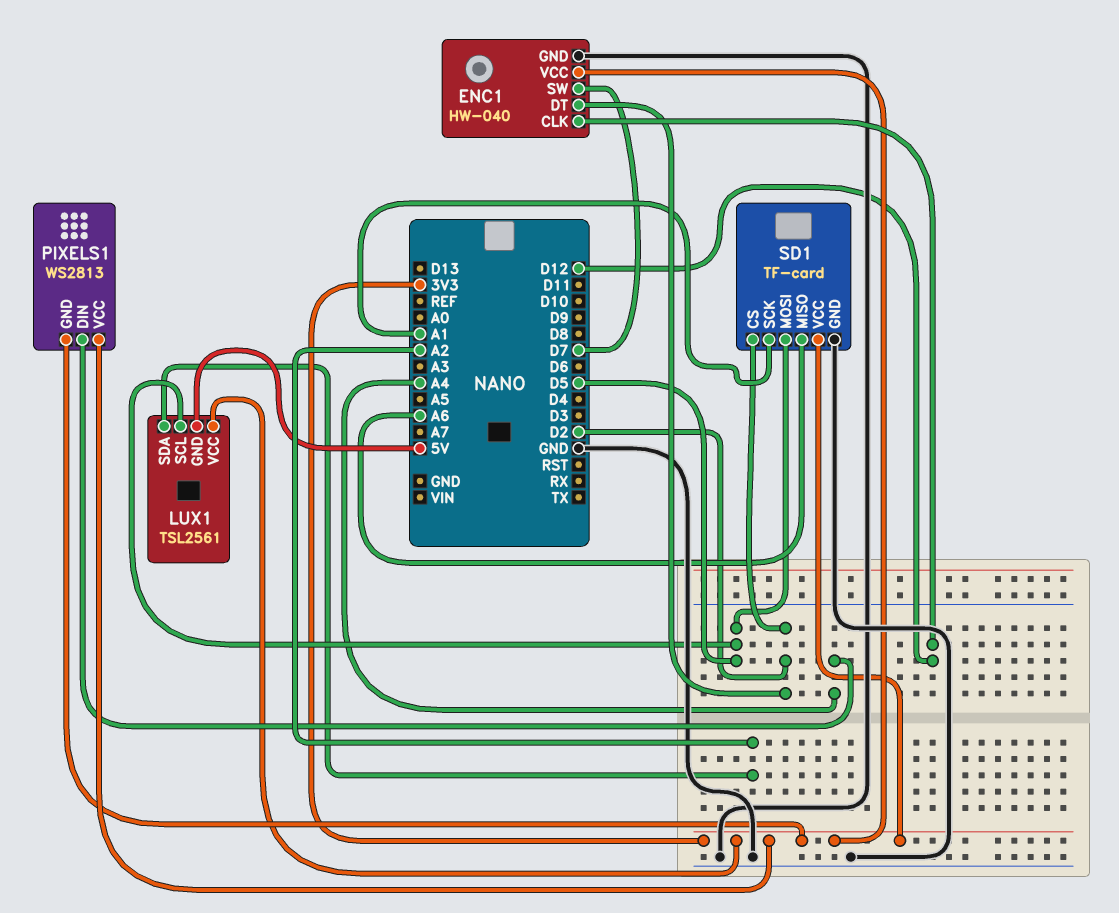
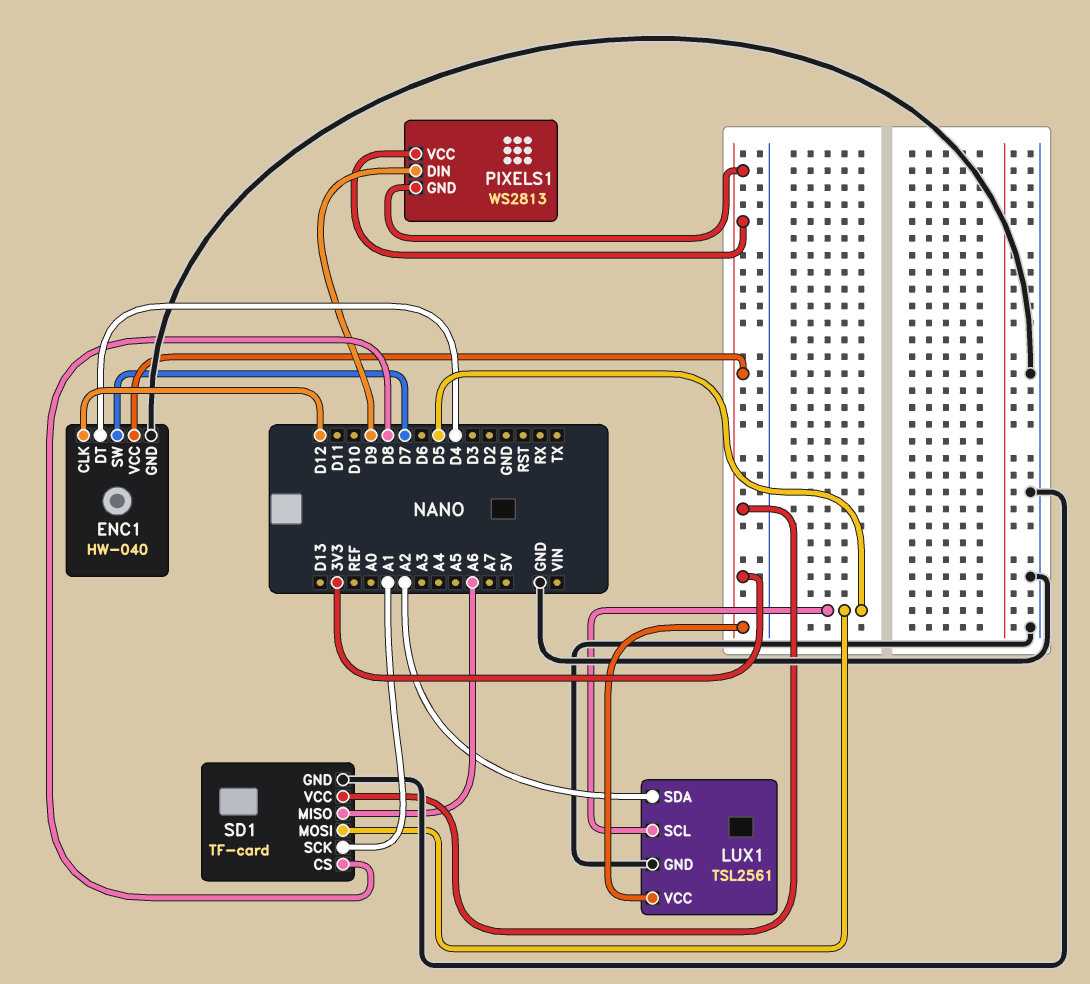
ENC1 pin DT: D2 -> D4
LUX1 pin GND: 5V -> GND
PIXELS1 pin DIN: A4 -> D9
SD1 pin CS: D2 -> D8

